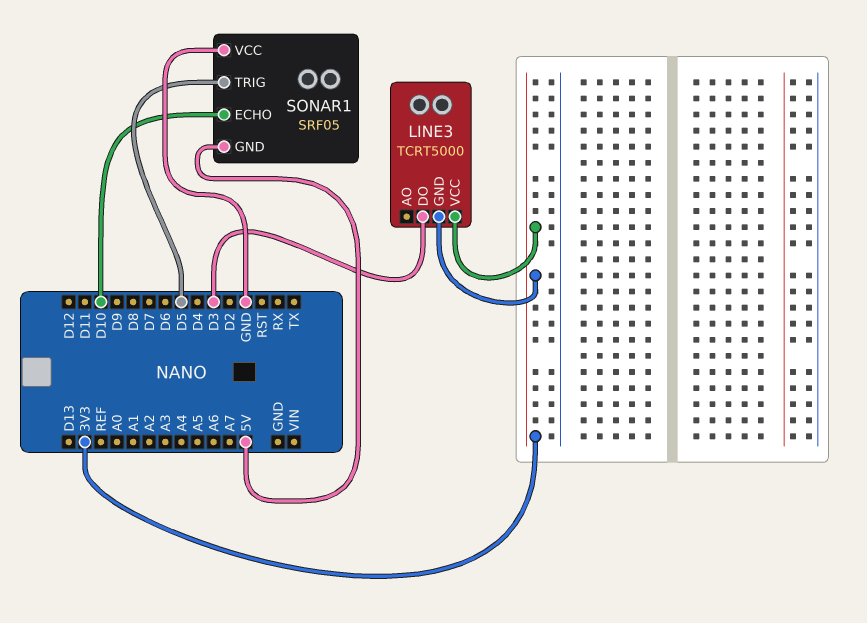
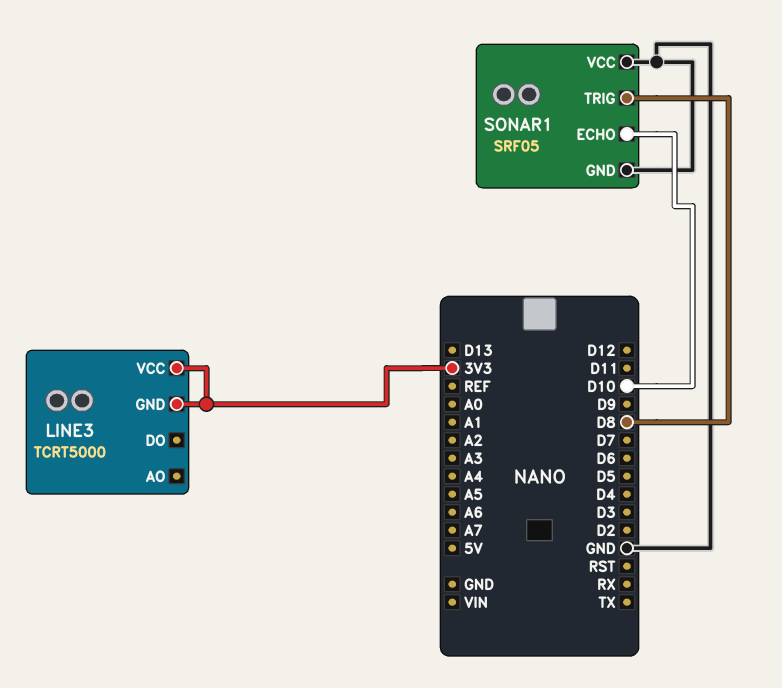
LINE3 pin DO: D3 -> none
SONAR1 pin GND: 5V -> GND
SONAR1 pin TRIG: D5 -> D8

